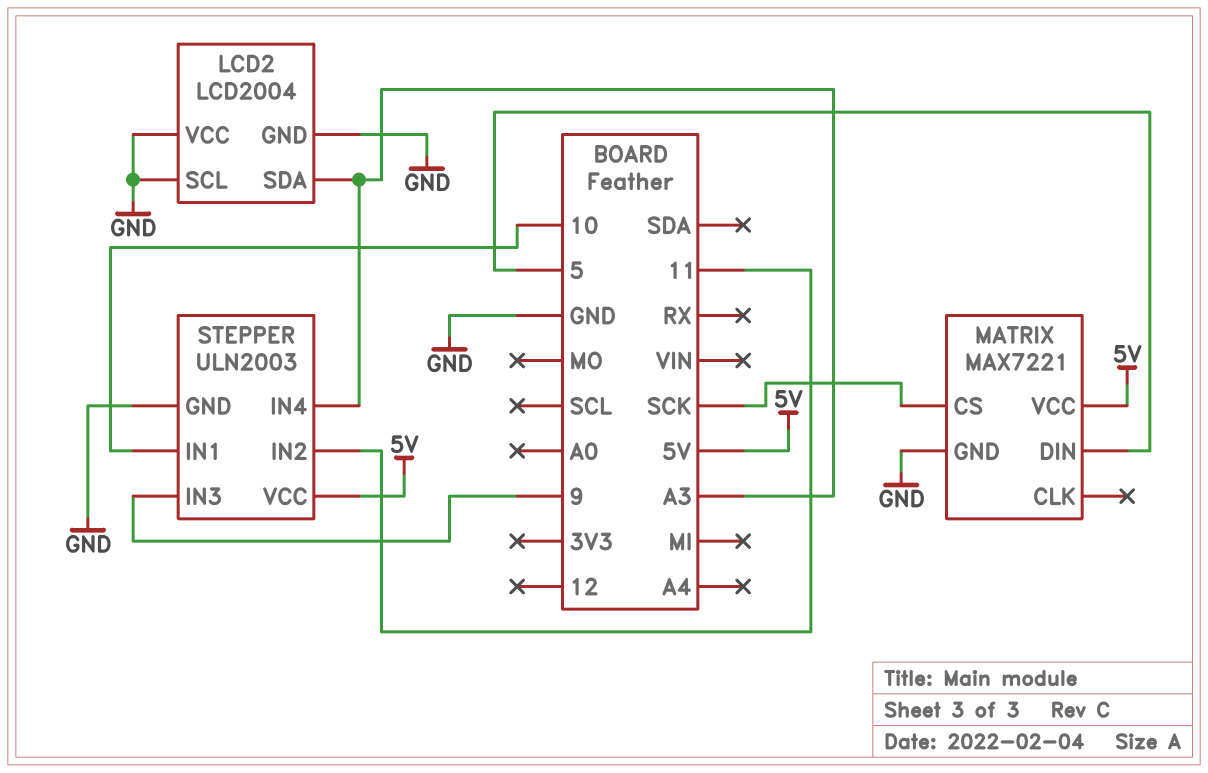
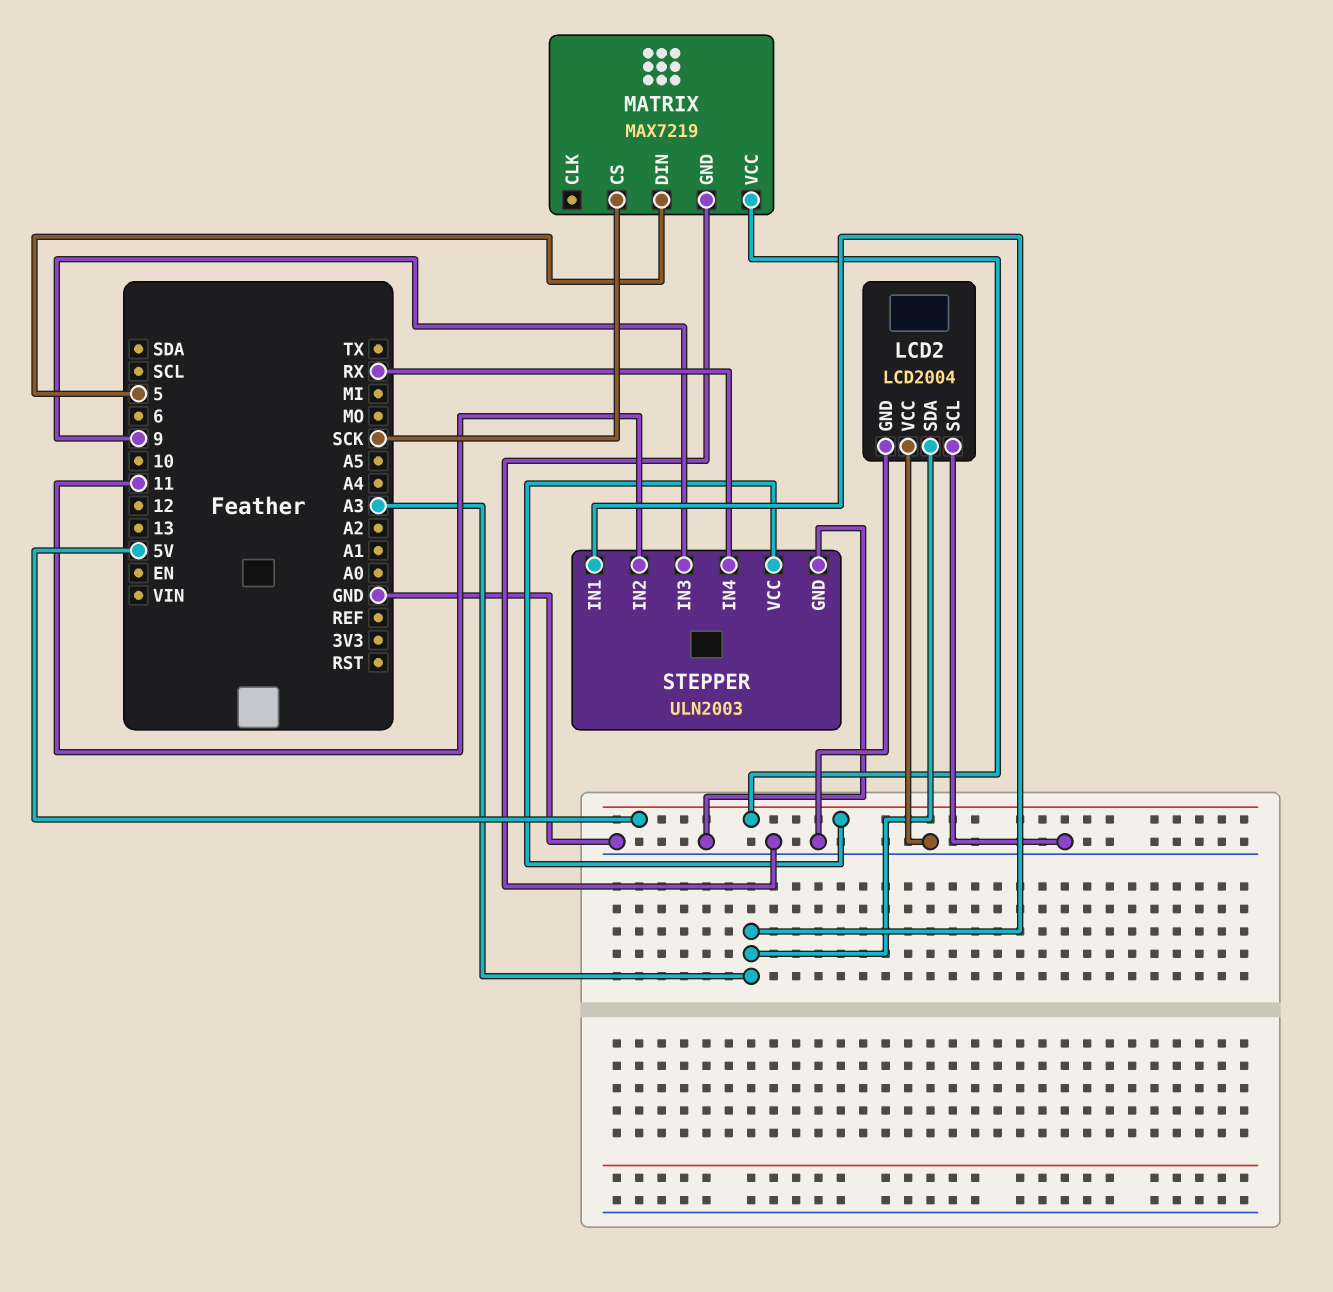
MATRIX: MAX7221 -> MAX7219
STEPPER pin IN1: 10 -> A3
STEPPER pin IN4: A3 -> RX

